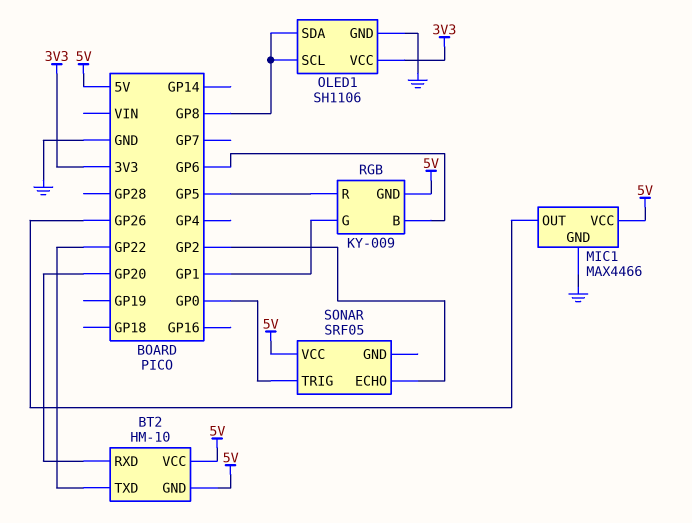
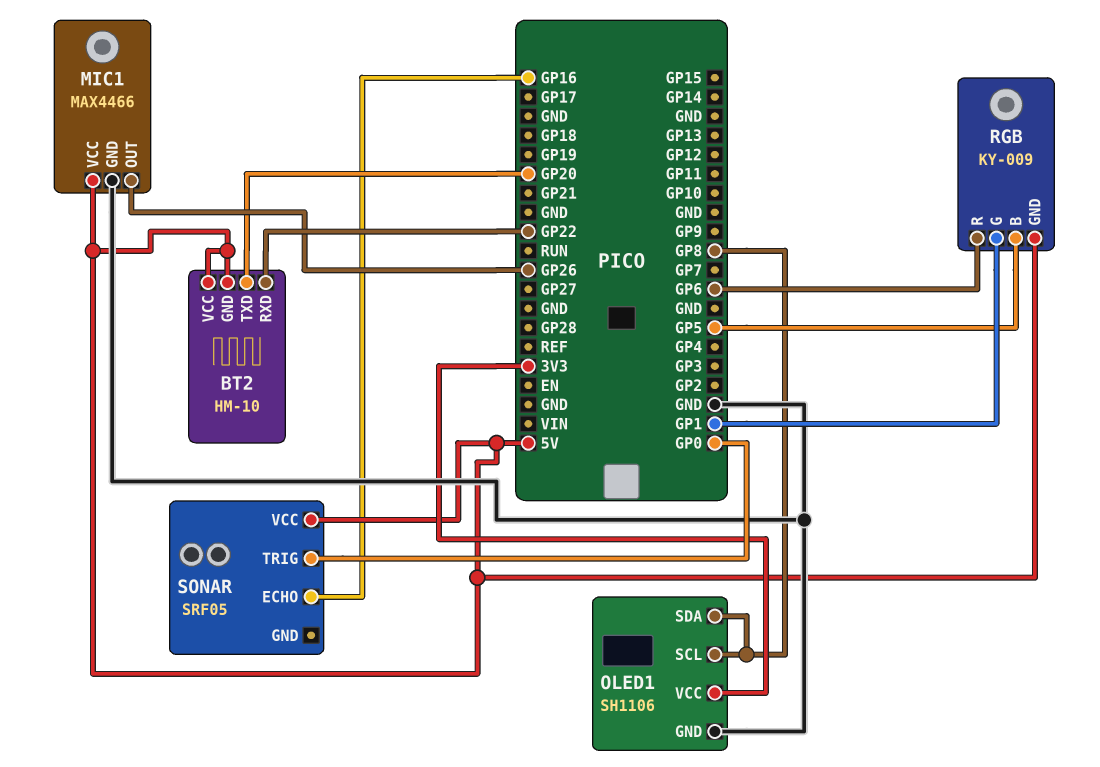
BT2 pin RXD: GP20 -> GP22
BT2 pin TXD: GP22 -> GP20
RGB pin B: GP6 -> GP5
RGB pin R: GP5 -> GP6
SONAR pin ECHO: GP2 -> GP16

